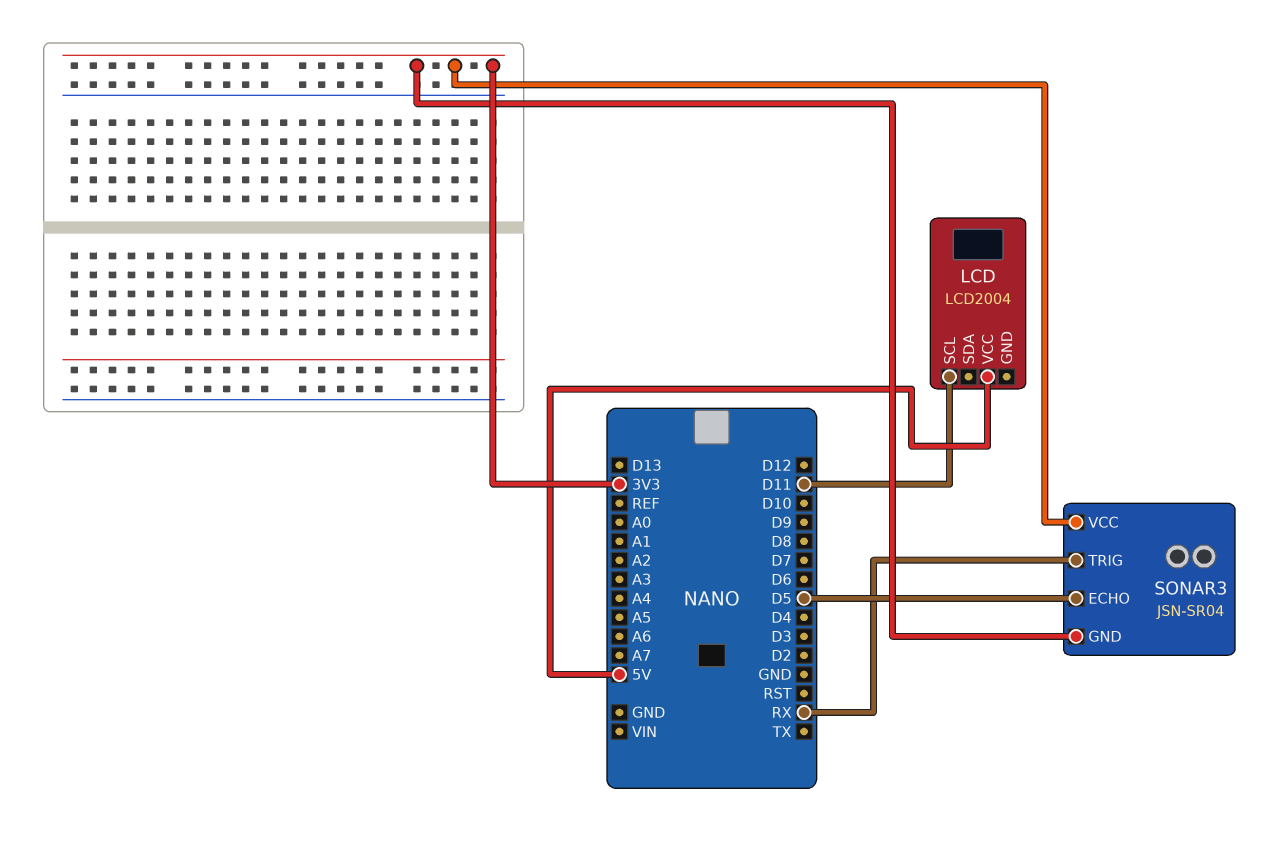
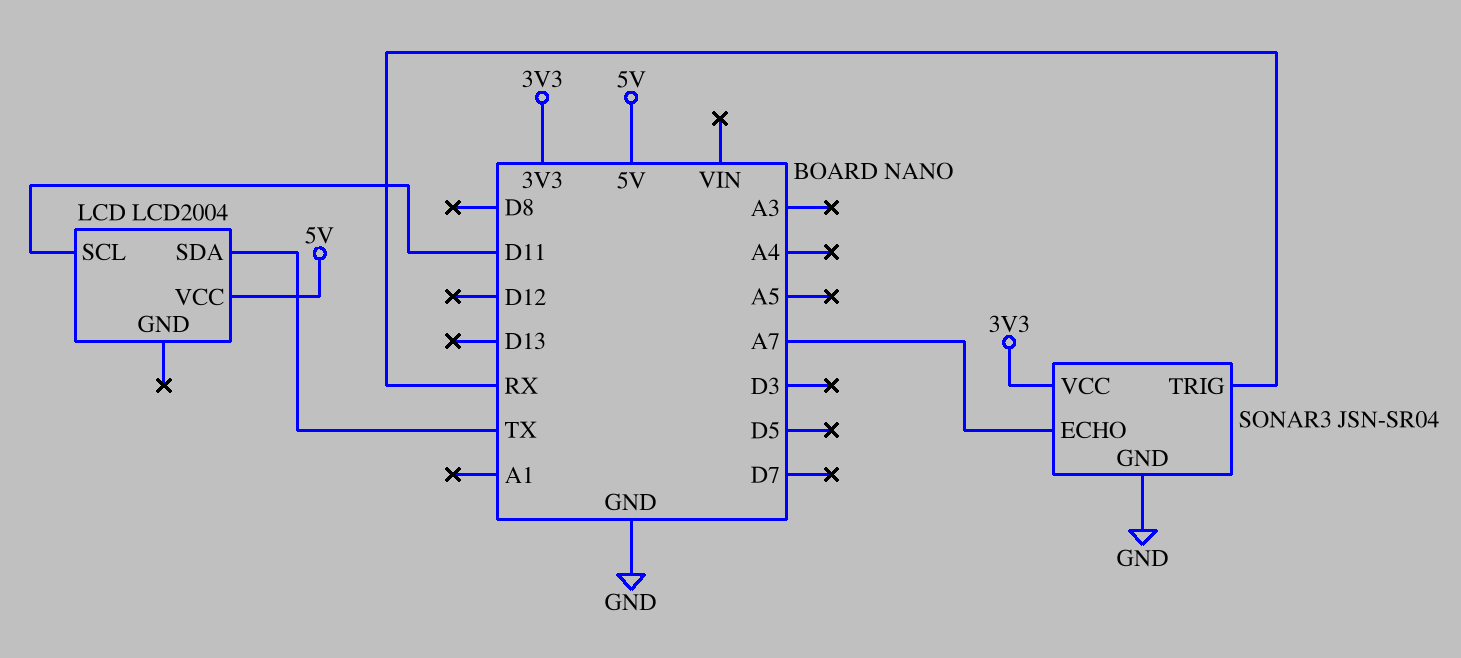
LCD pin SDA: none -> TX
SONAR3 pin ECHO: D5 -> A7
SONAR3 pin GND: 3V3 -> GND

